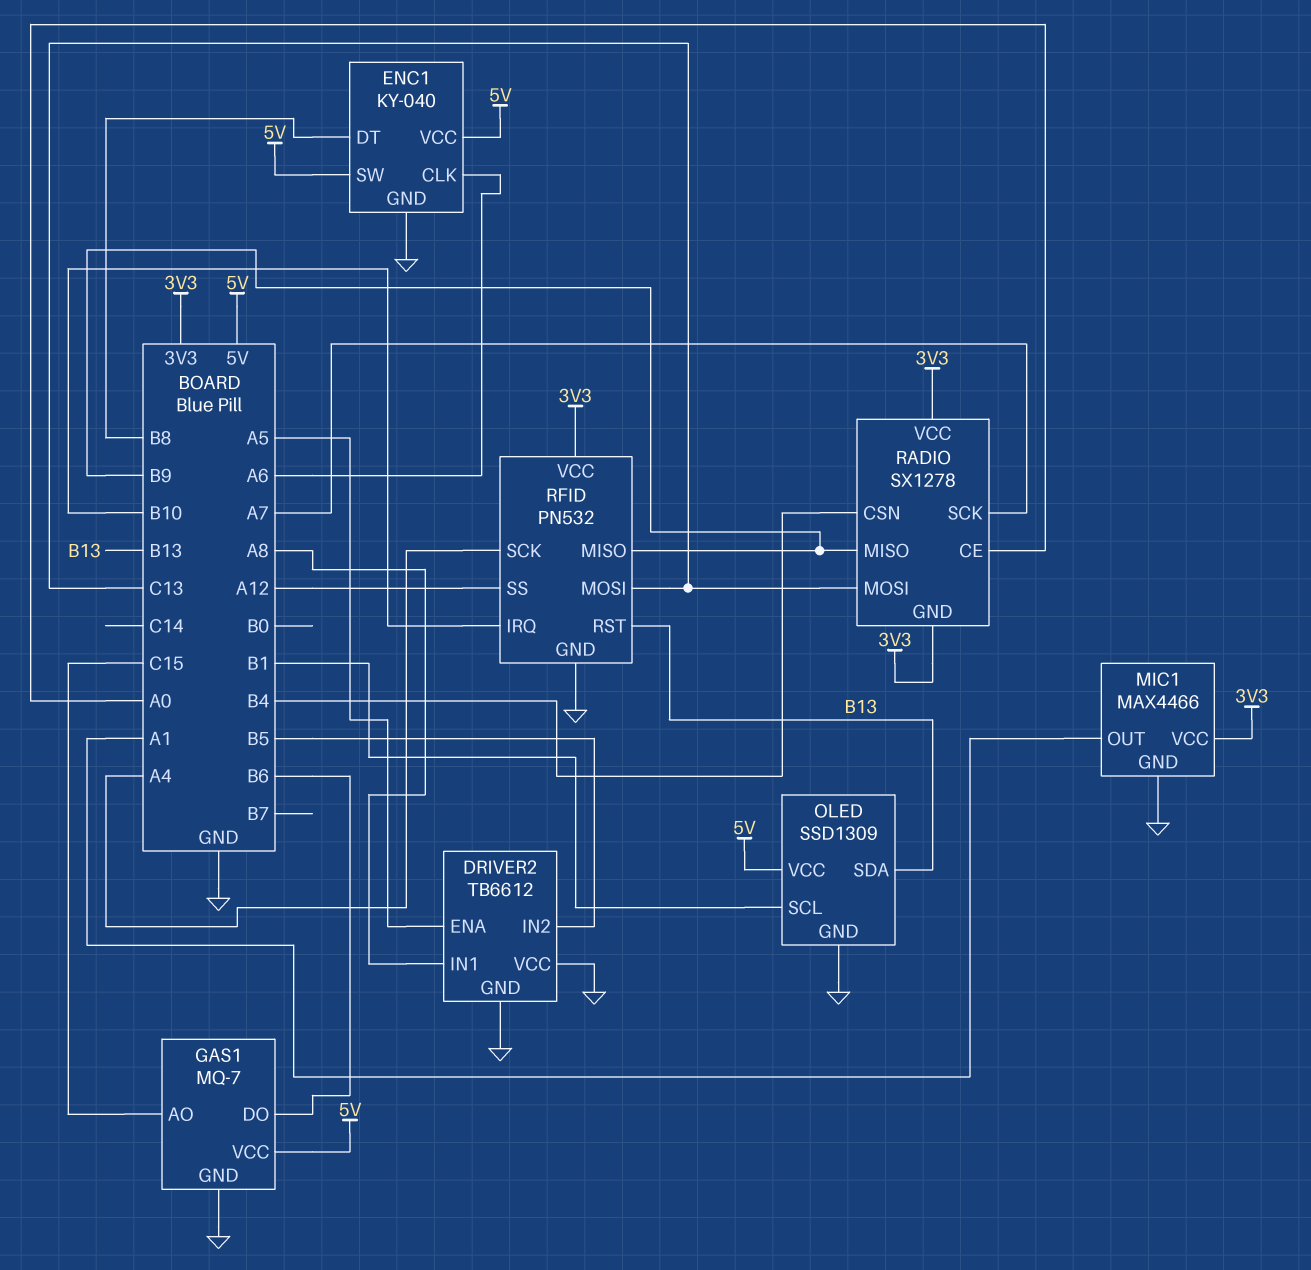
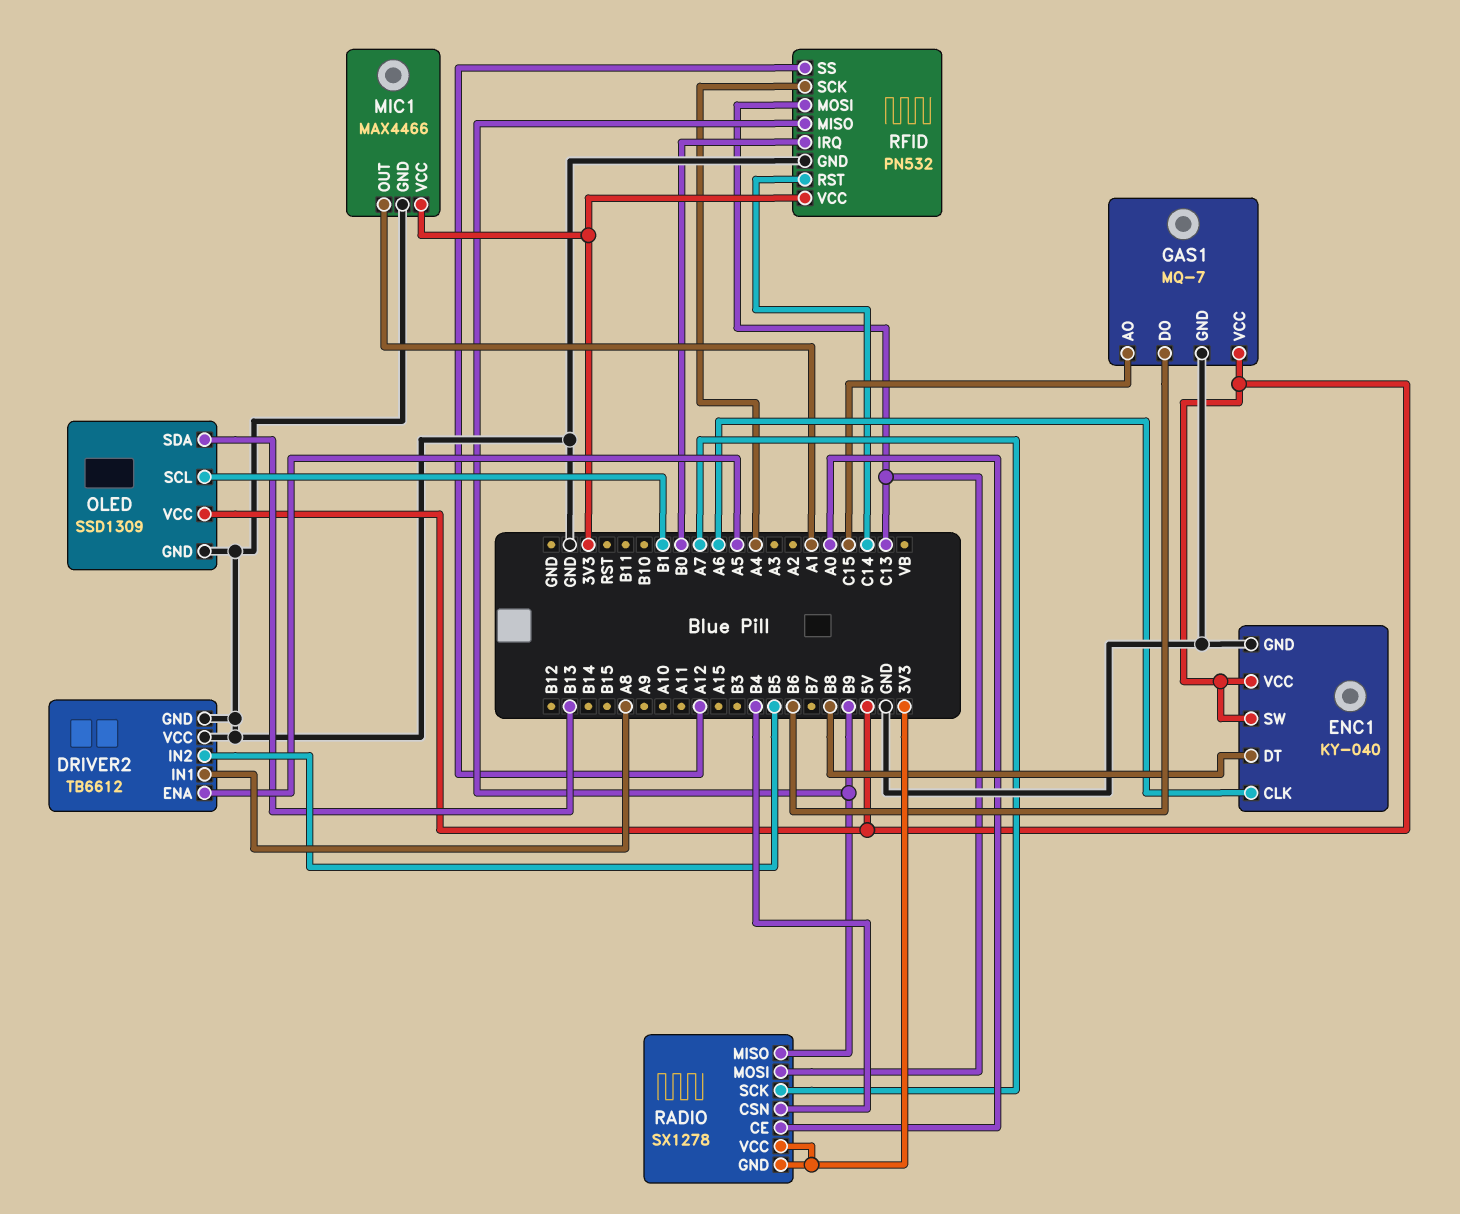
RFID pin IRQ: B10 -> B0
RFID pin RST: B13 -> C14

